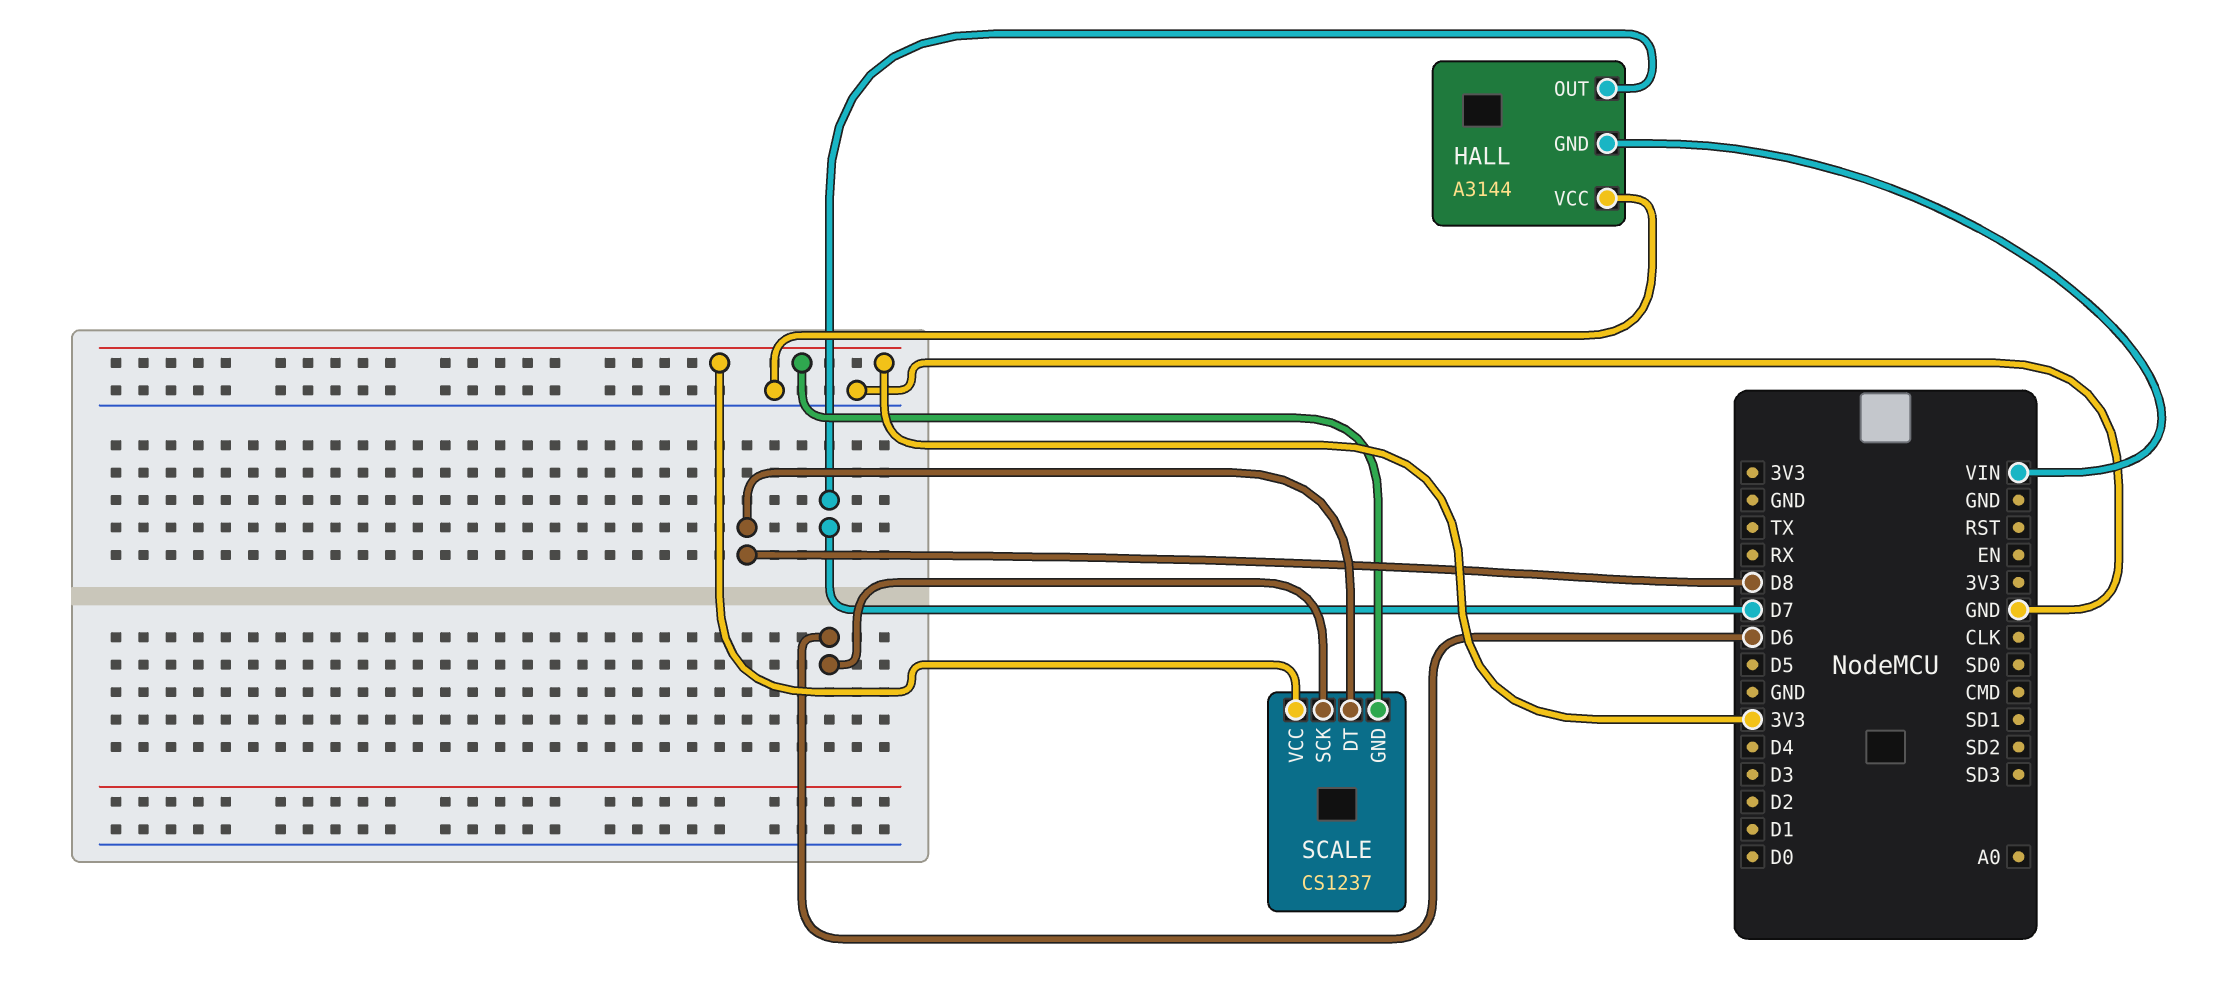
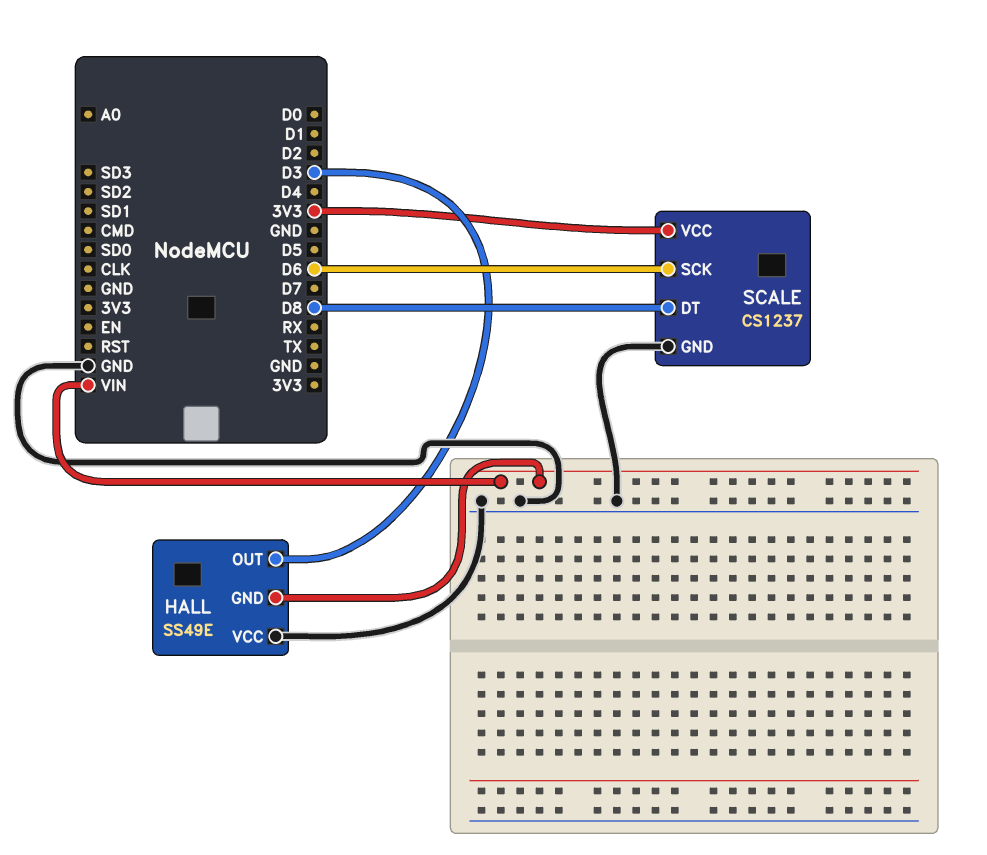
HALL: A3144 -> SS49E
HALL pin OUT: D7 -> D3
SCALE pin GND: 3V3 -> GND

